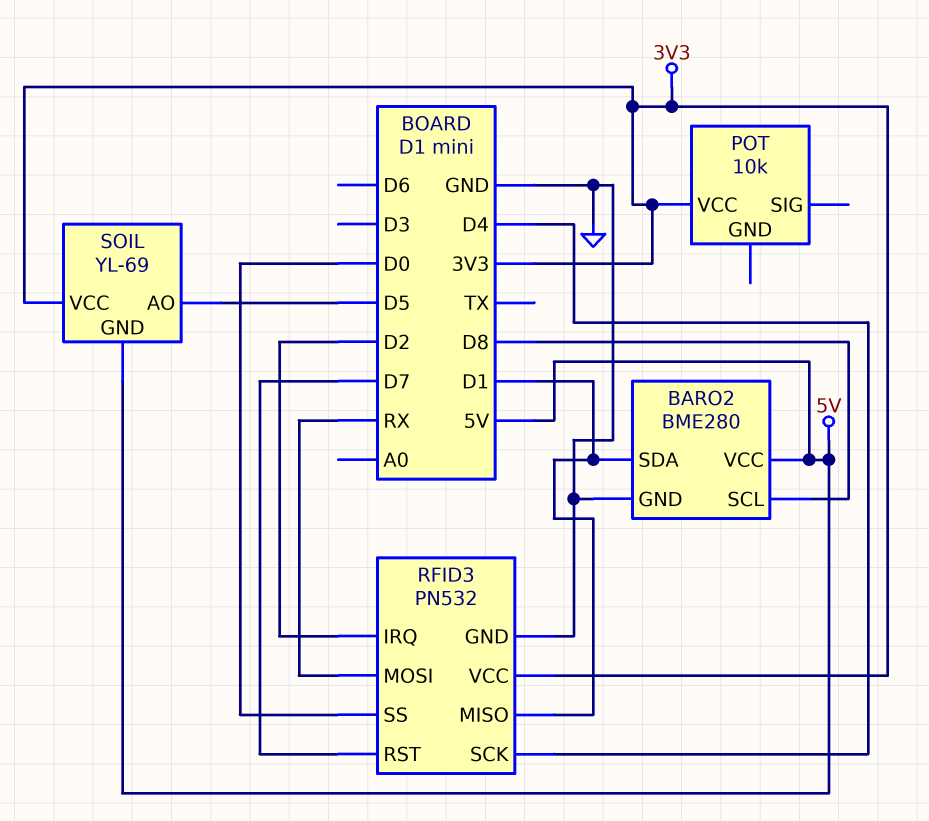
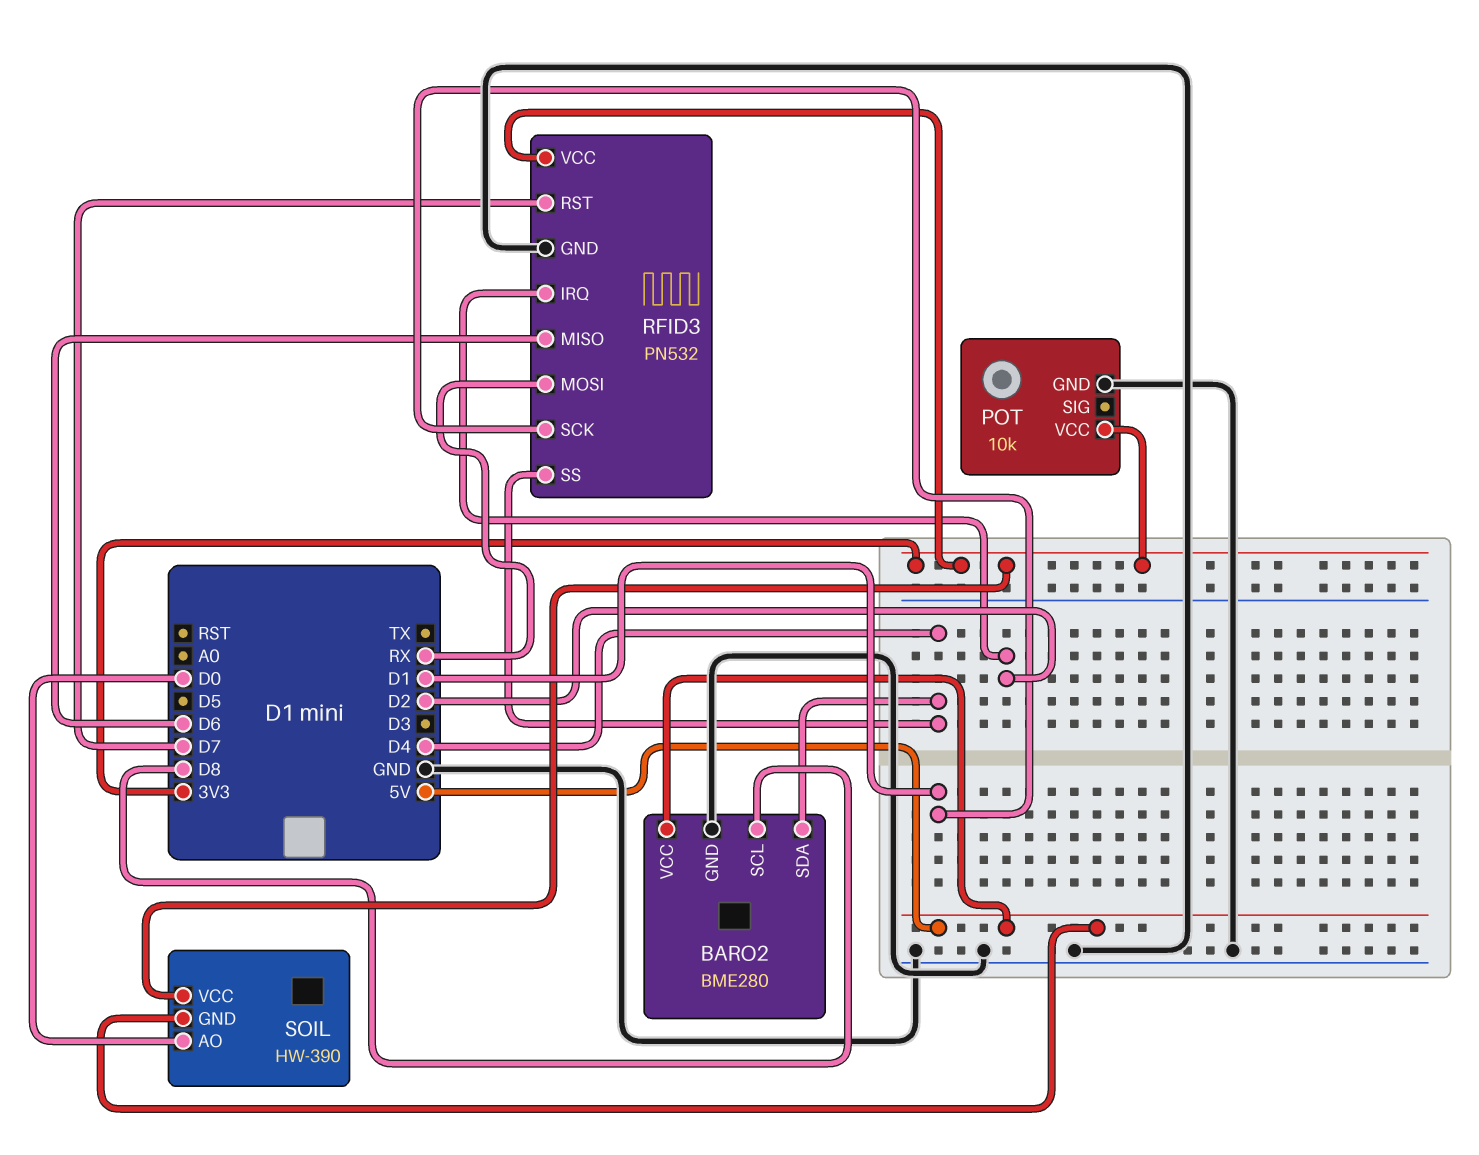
BARO2 pin SDA: D1 -> D4
POT pin GND: none -> GND
RFID3 pin MISO: D1 -> D6
RFID3 pin SCK: D4 -> D1
RFID3 pin SS: D0 -> D4
SOIL: YL-69 -> HW-390
SOIL pin AO: D5 -> D0

